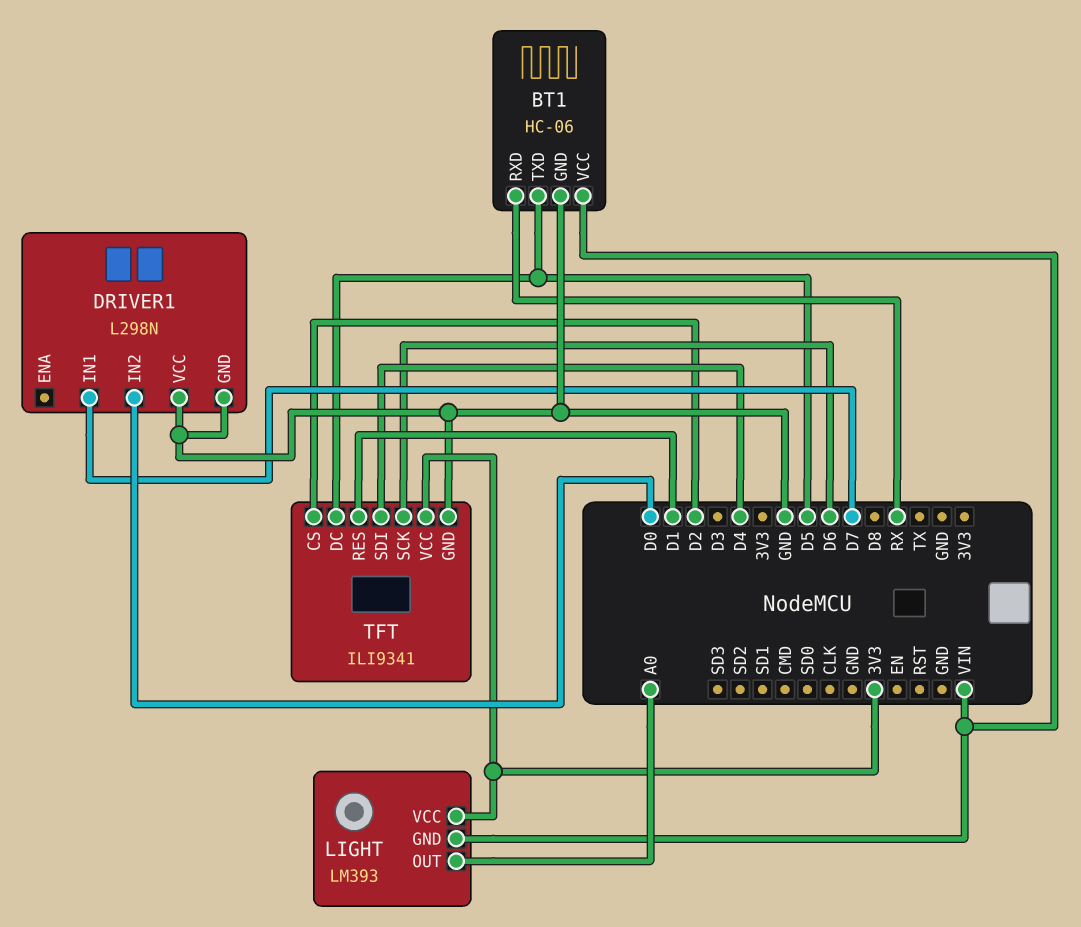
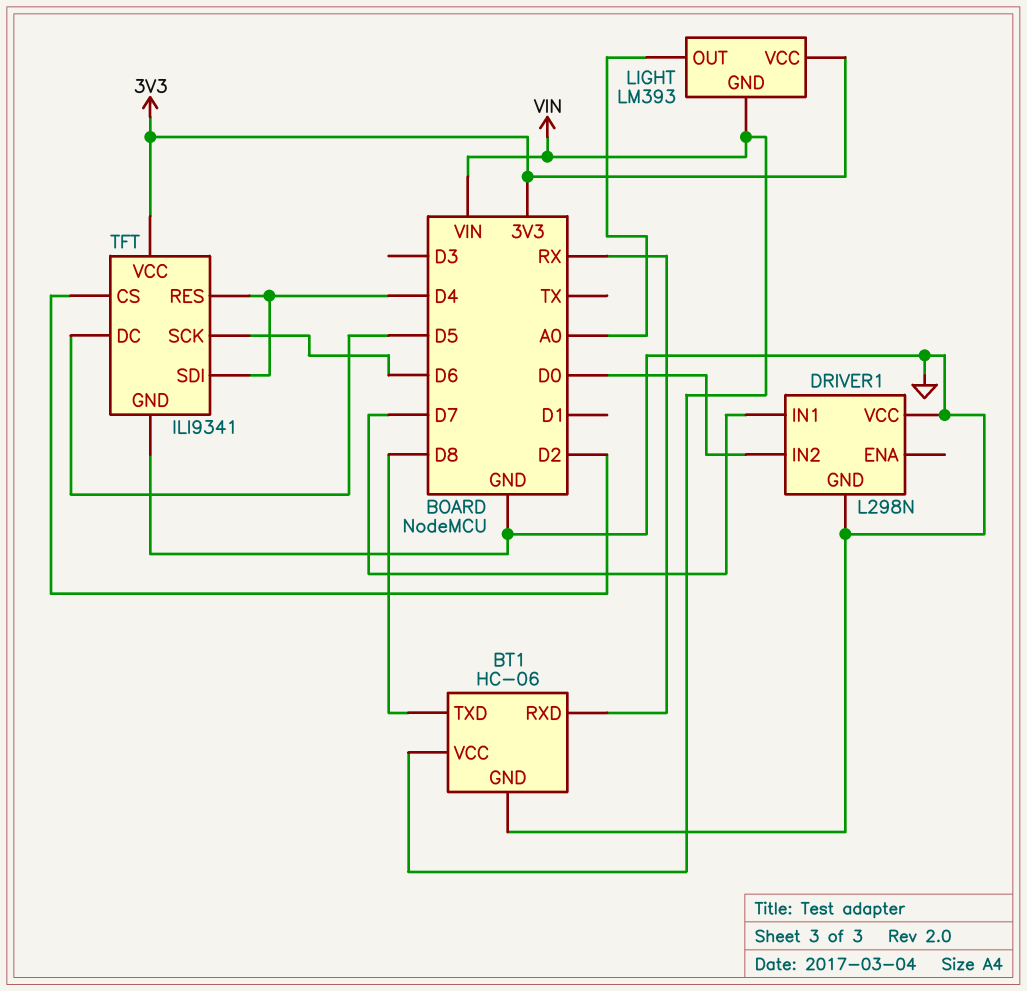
BT1 pin TXD: D5 -> D8
TFT pin RES: D1 -> D4

